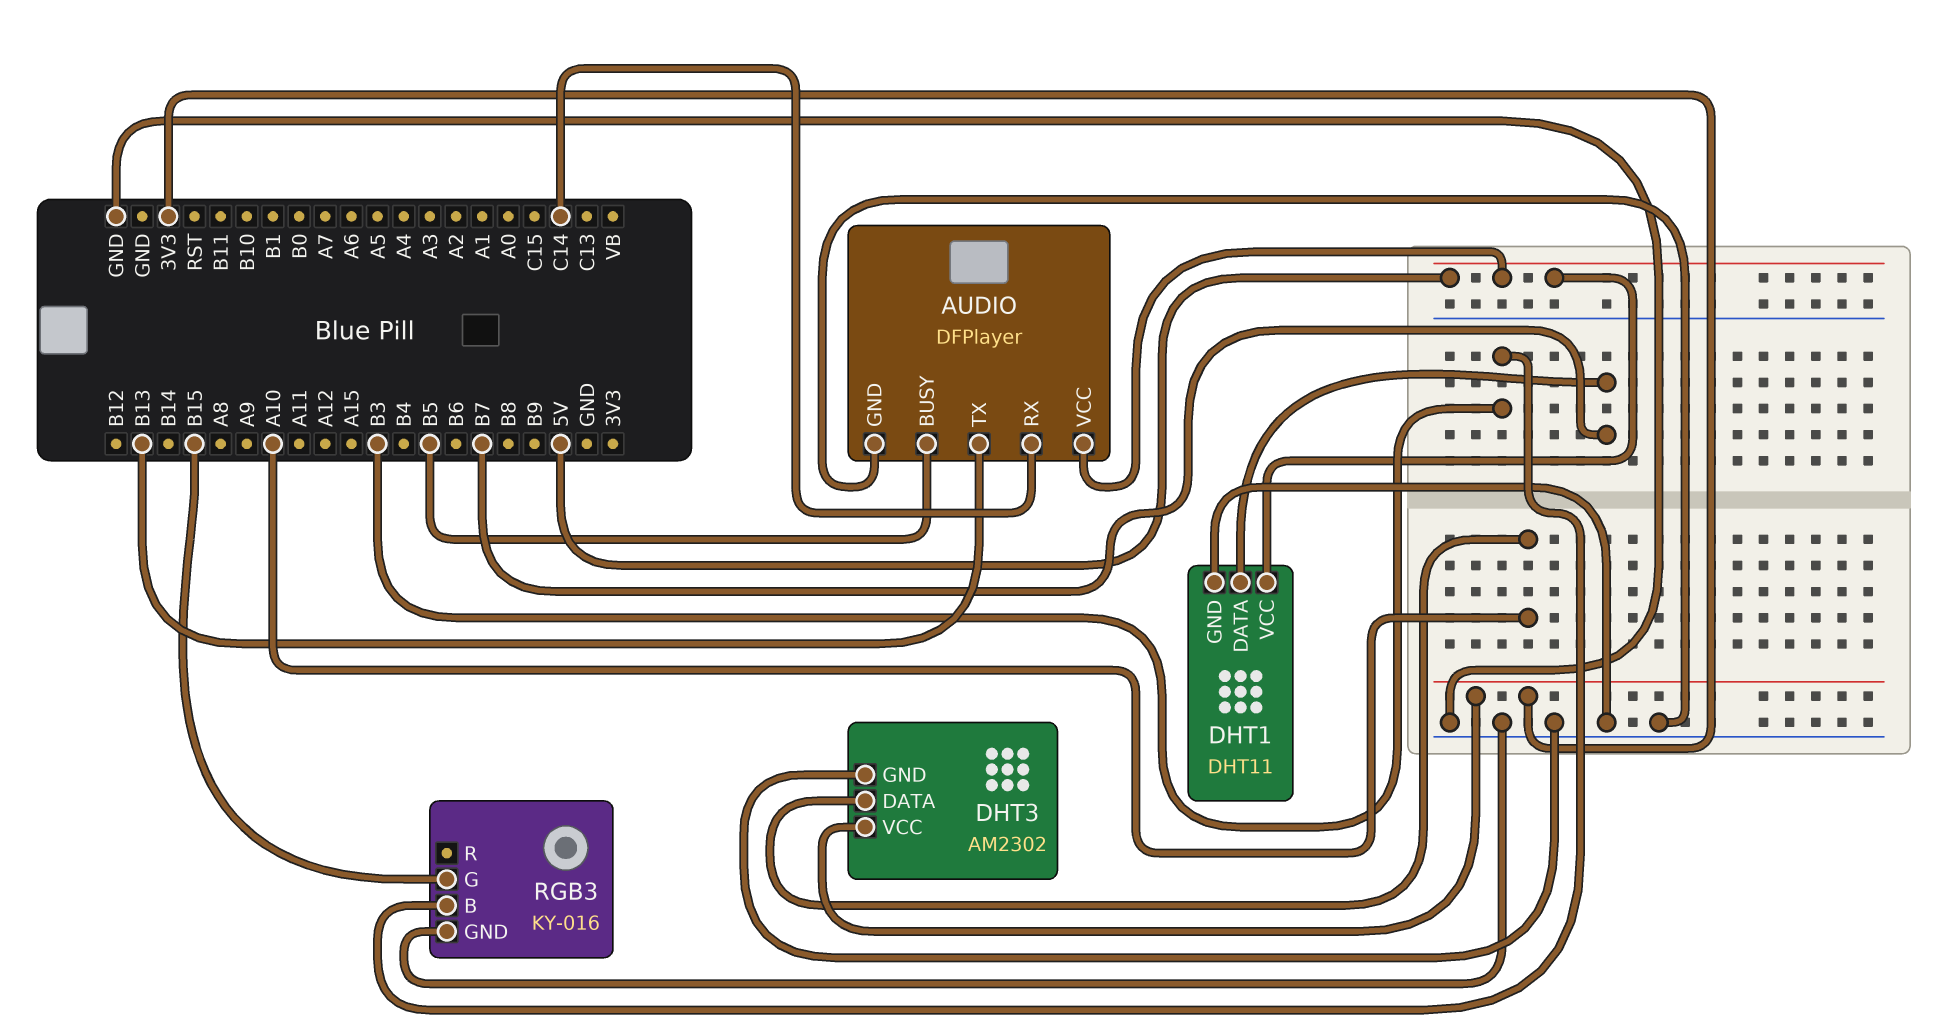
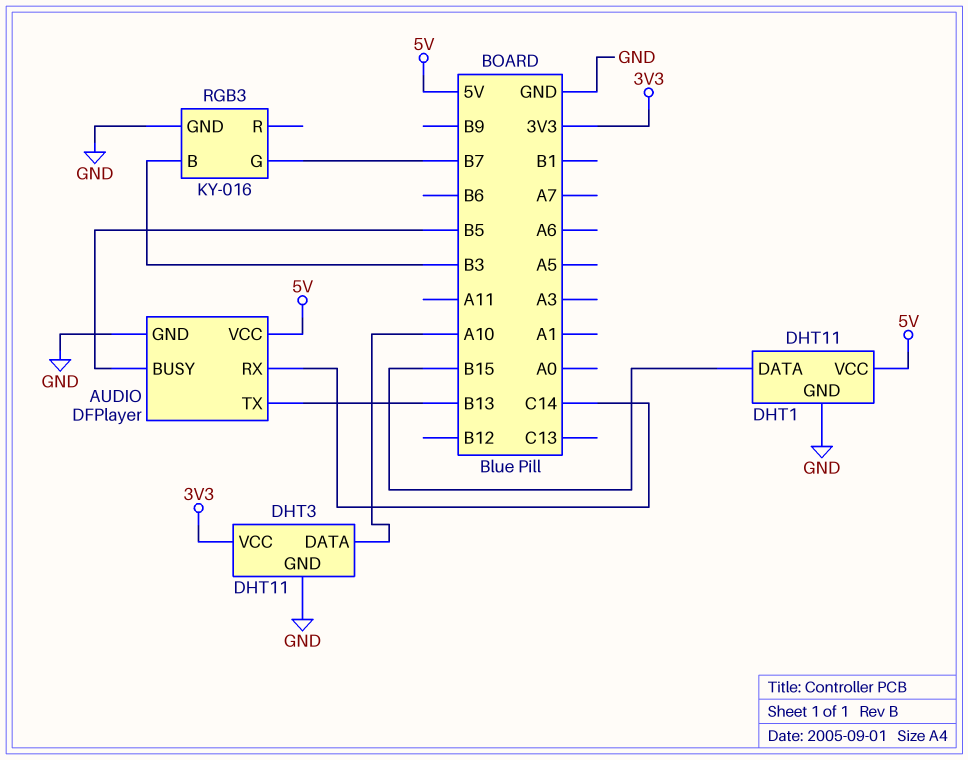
DHT1 pin DATA: B7 -> B15
DHT3: AM2302 -> DHT11
RGB3 pin G: B15 -> B7

